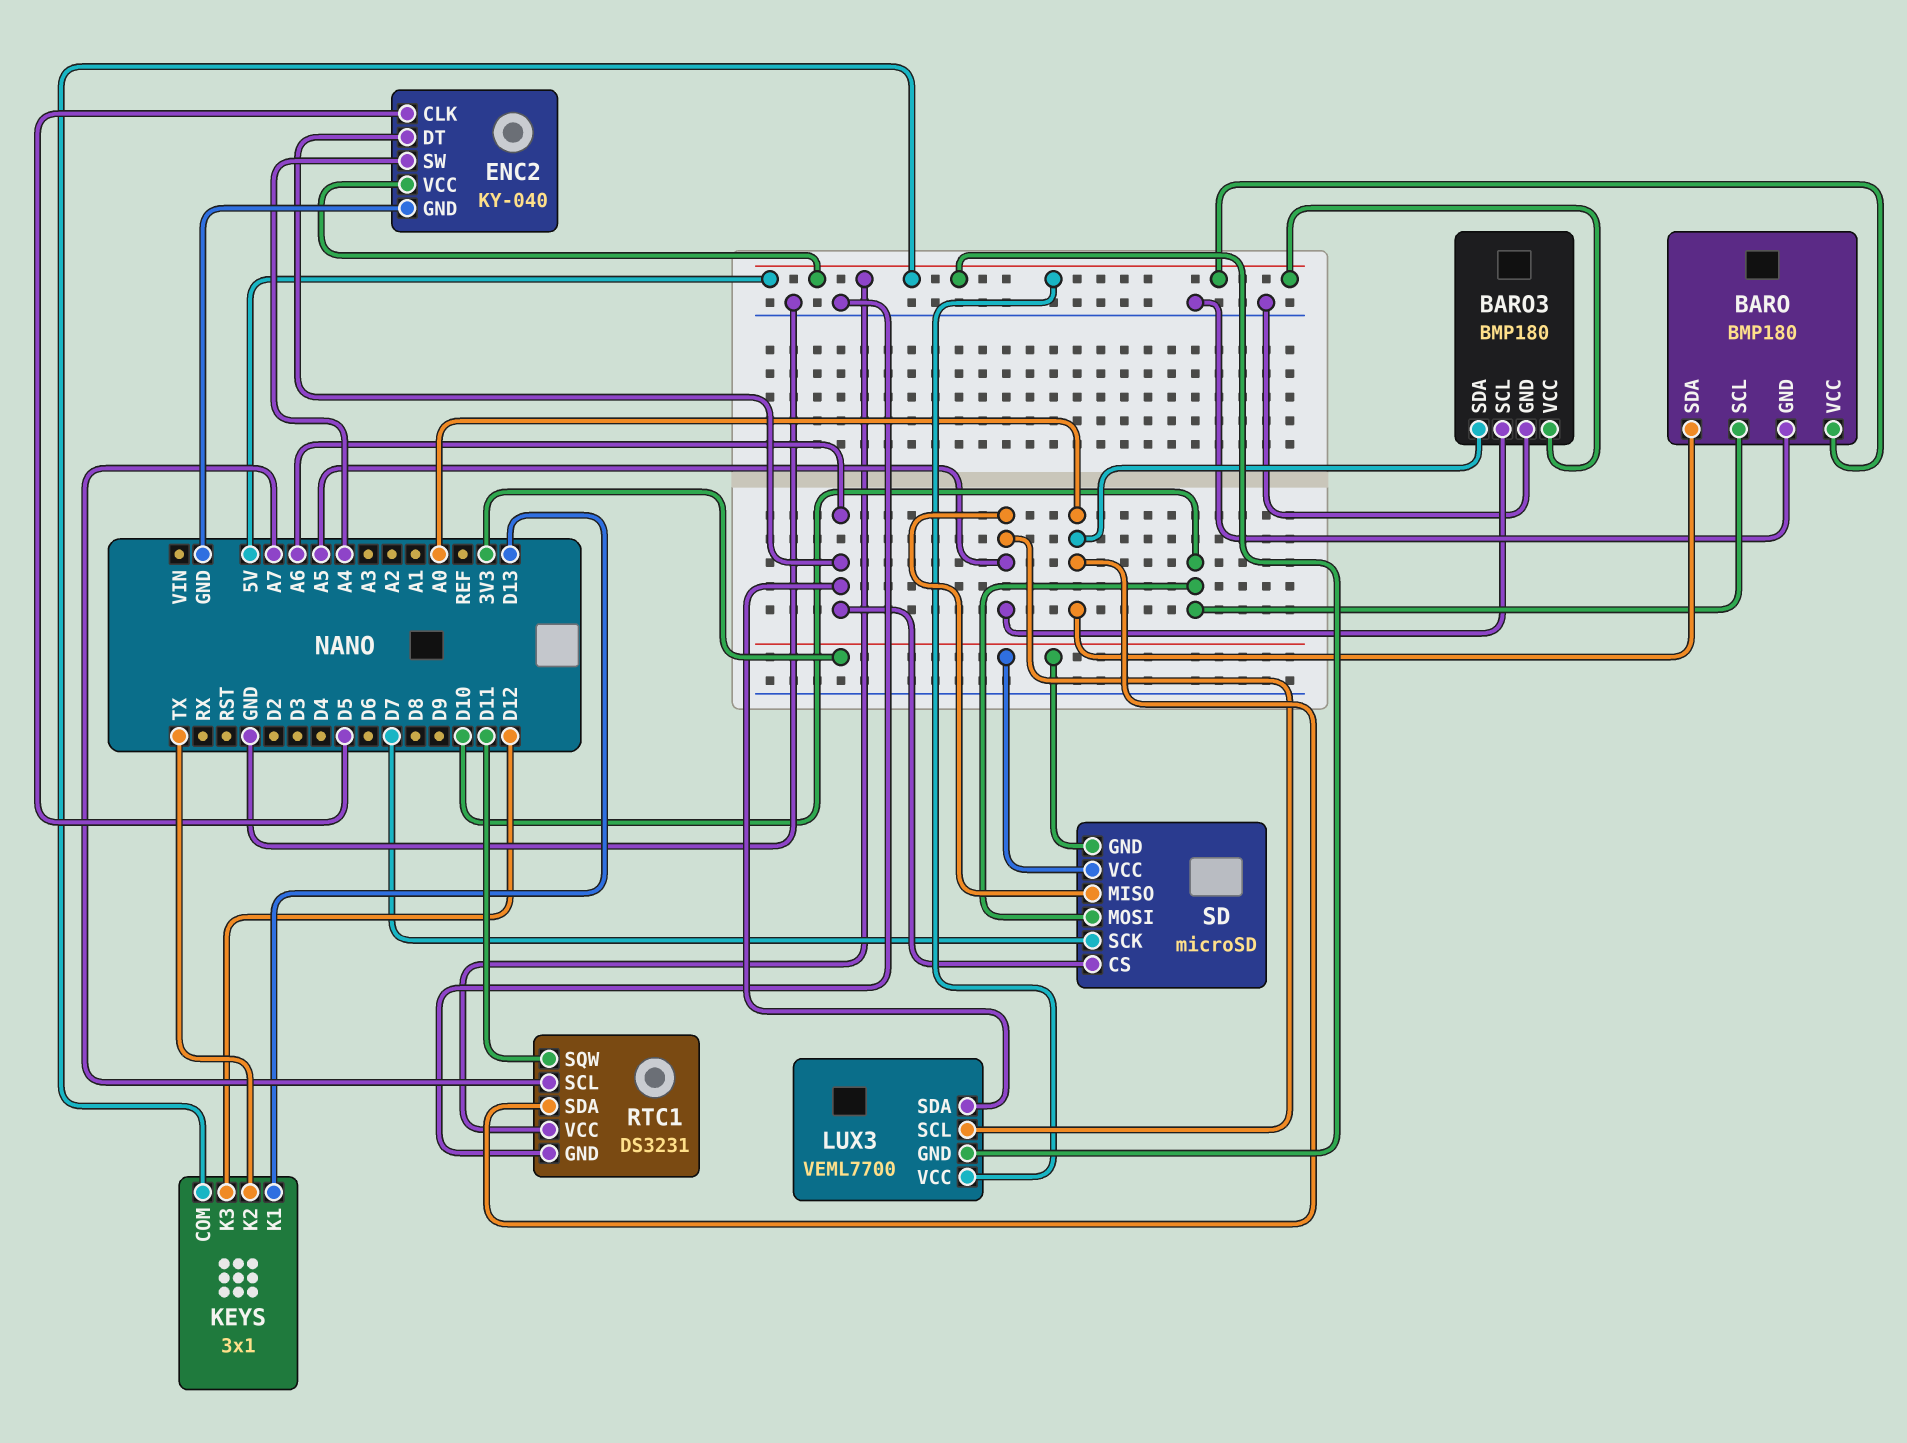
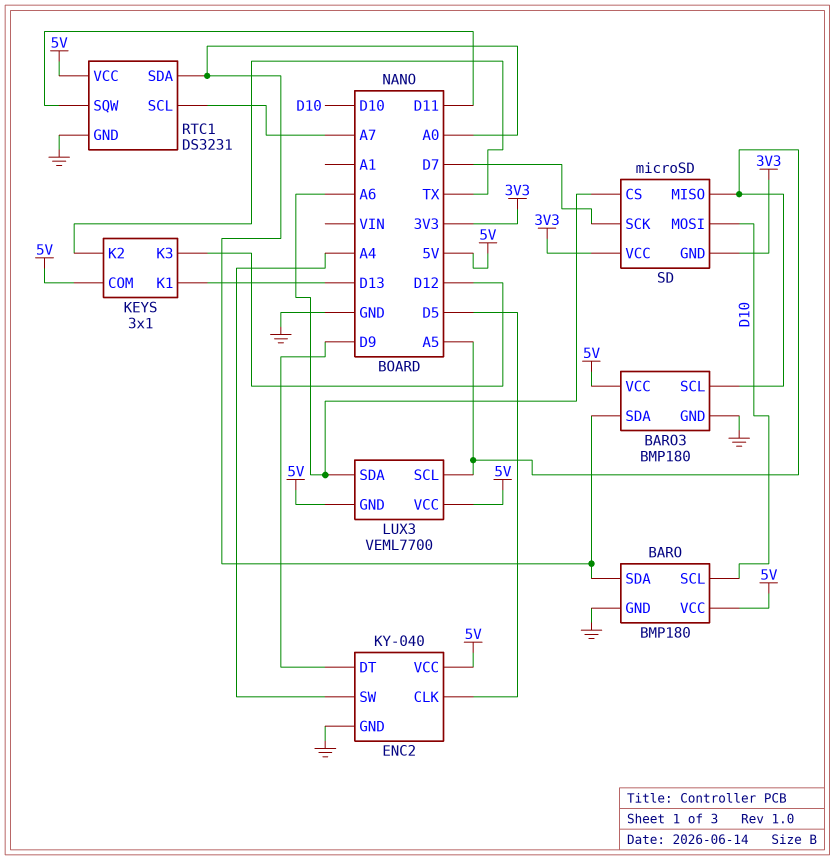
ENC2 pin DT: A6 -> D9

